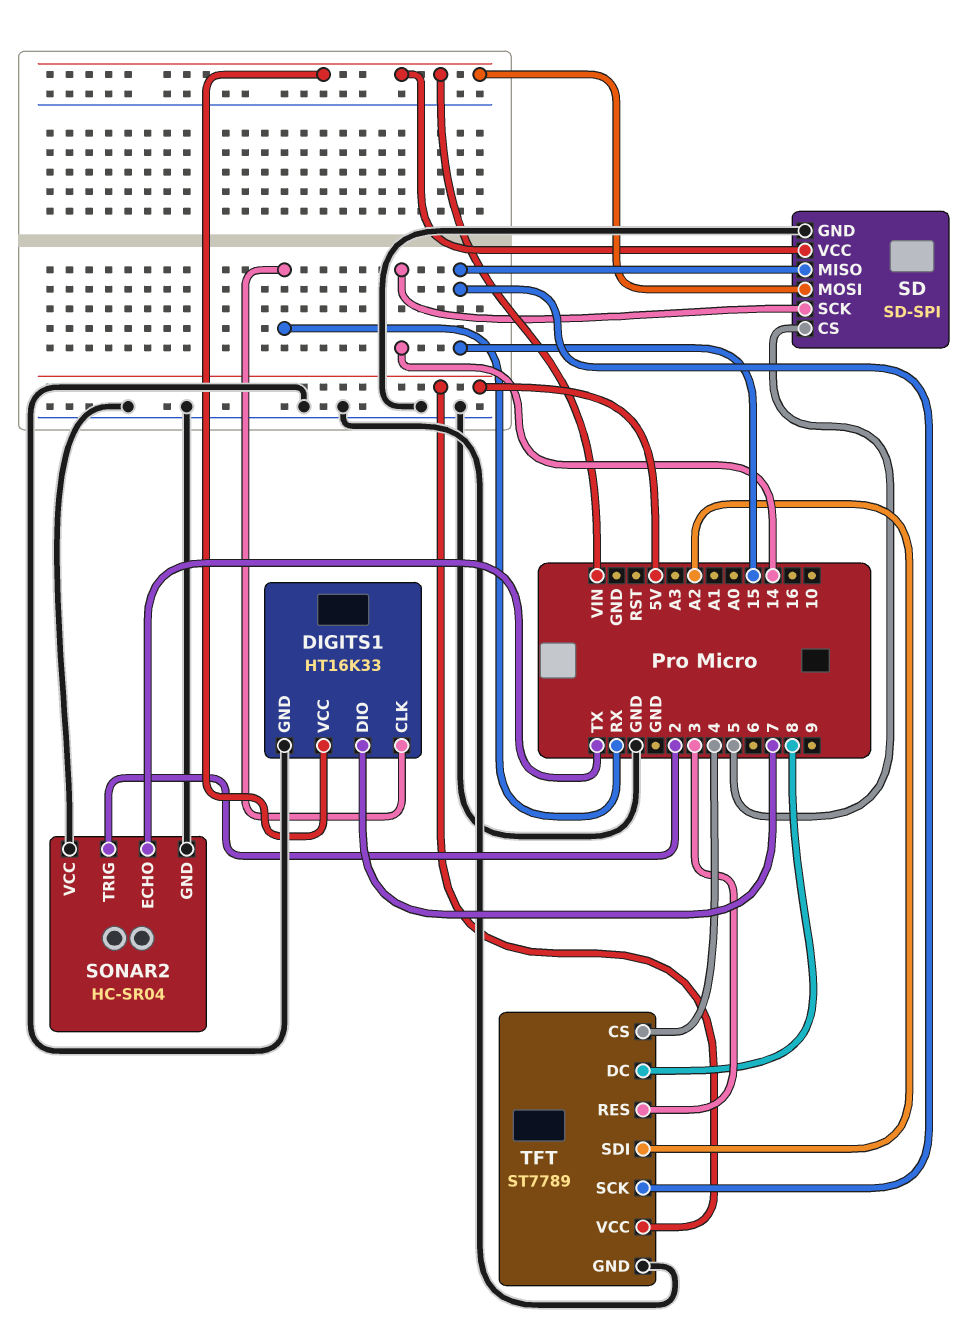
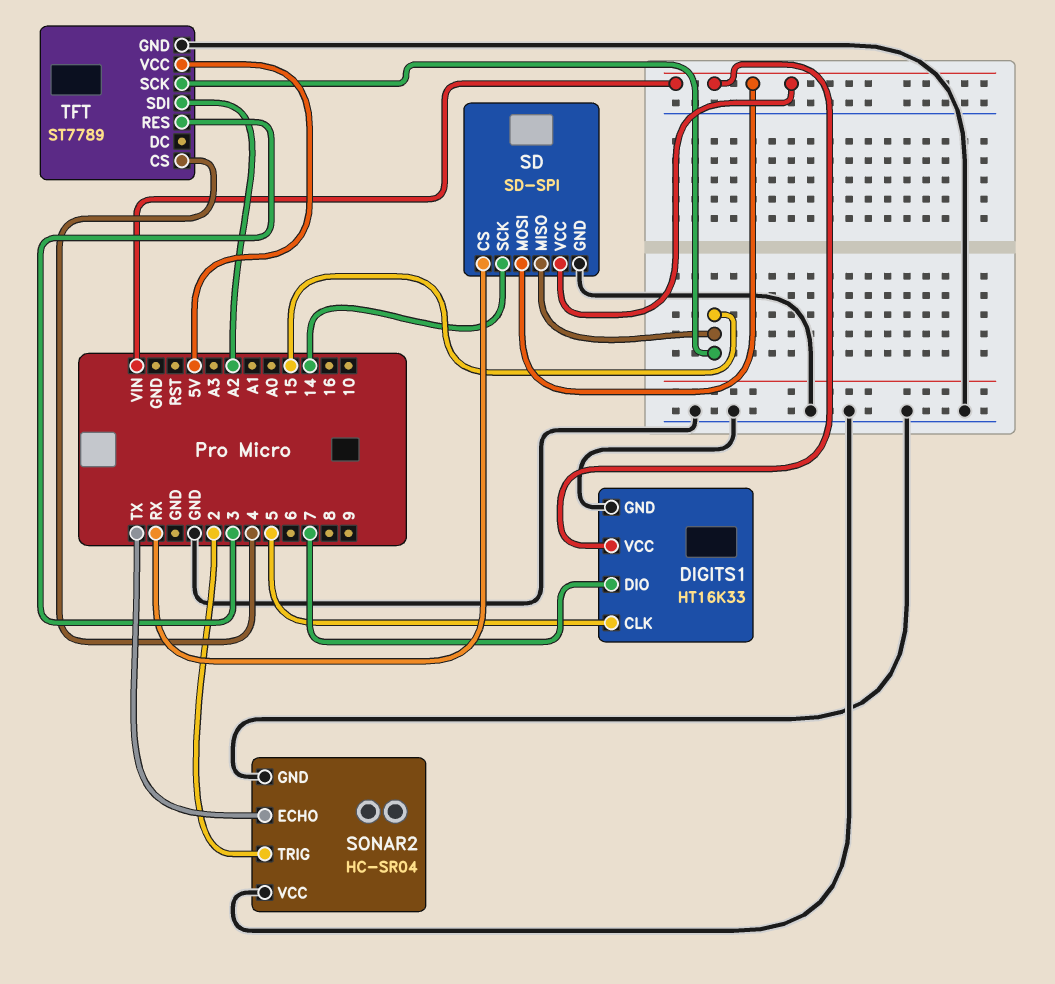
DIGITS1 pin CLK: RX -> 5
SD pin CS: 5 -> RX
TFT pin DC: 8 -> none

